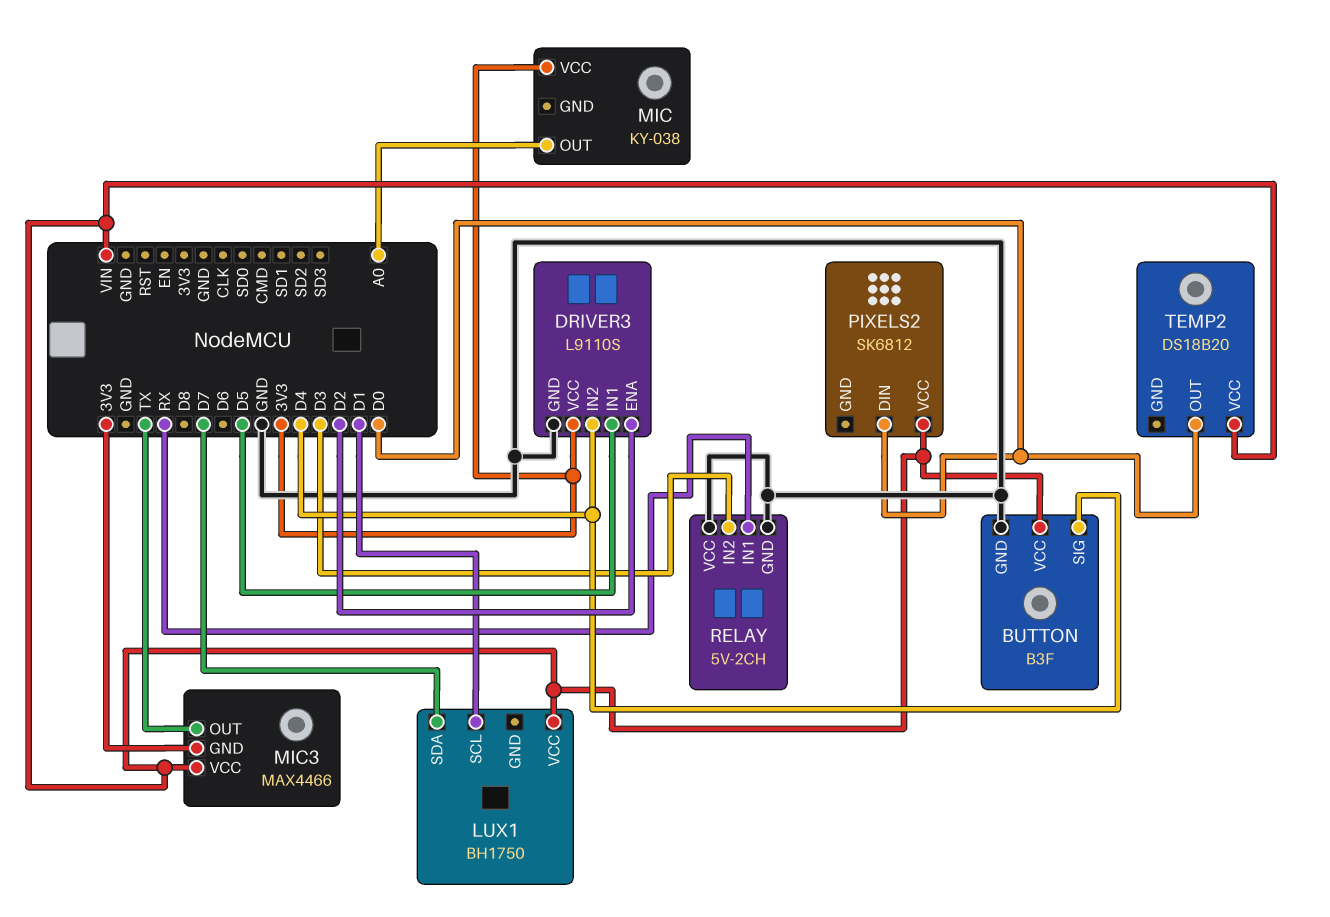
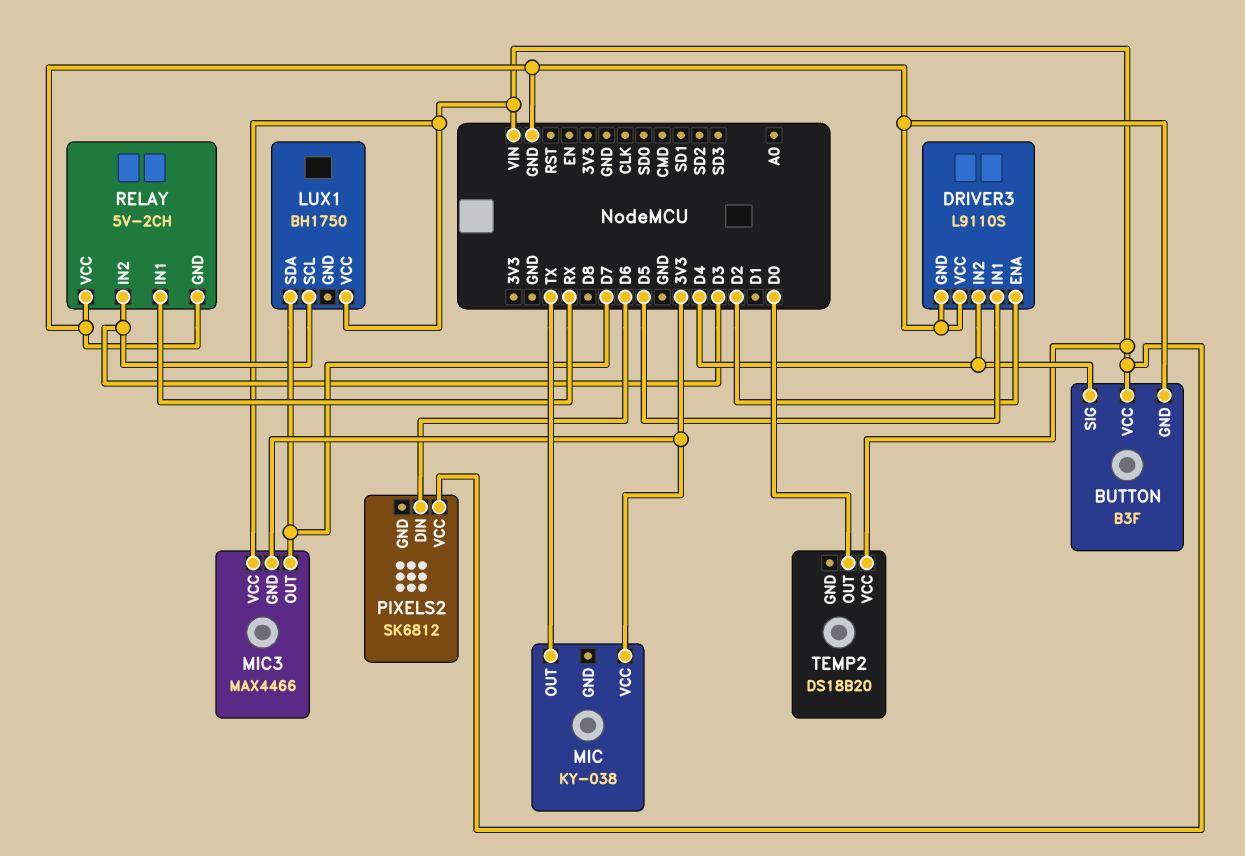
DRIVER3 pin VCC: 3V3 -> GND
LUX1 pin SCL: D1 -> D3
MIC pin OUT: A0 -> TX
MIC3 pin OUT: TX -> D7
PIXELS2 pin DIN: D0 -> D6

